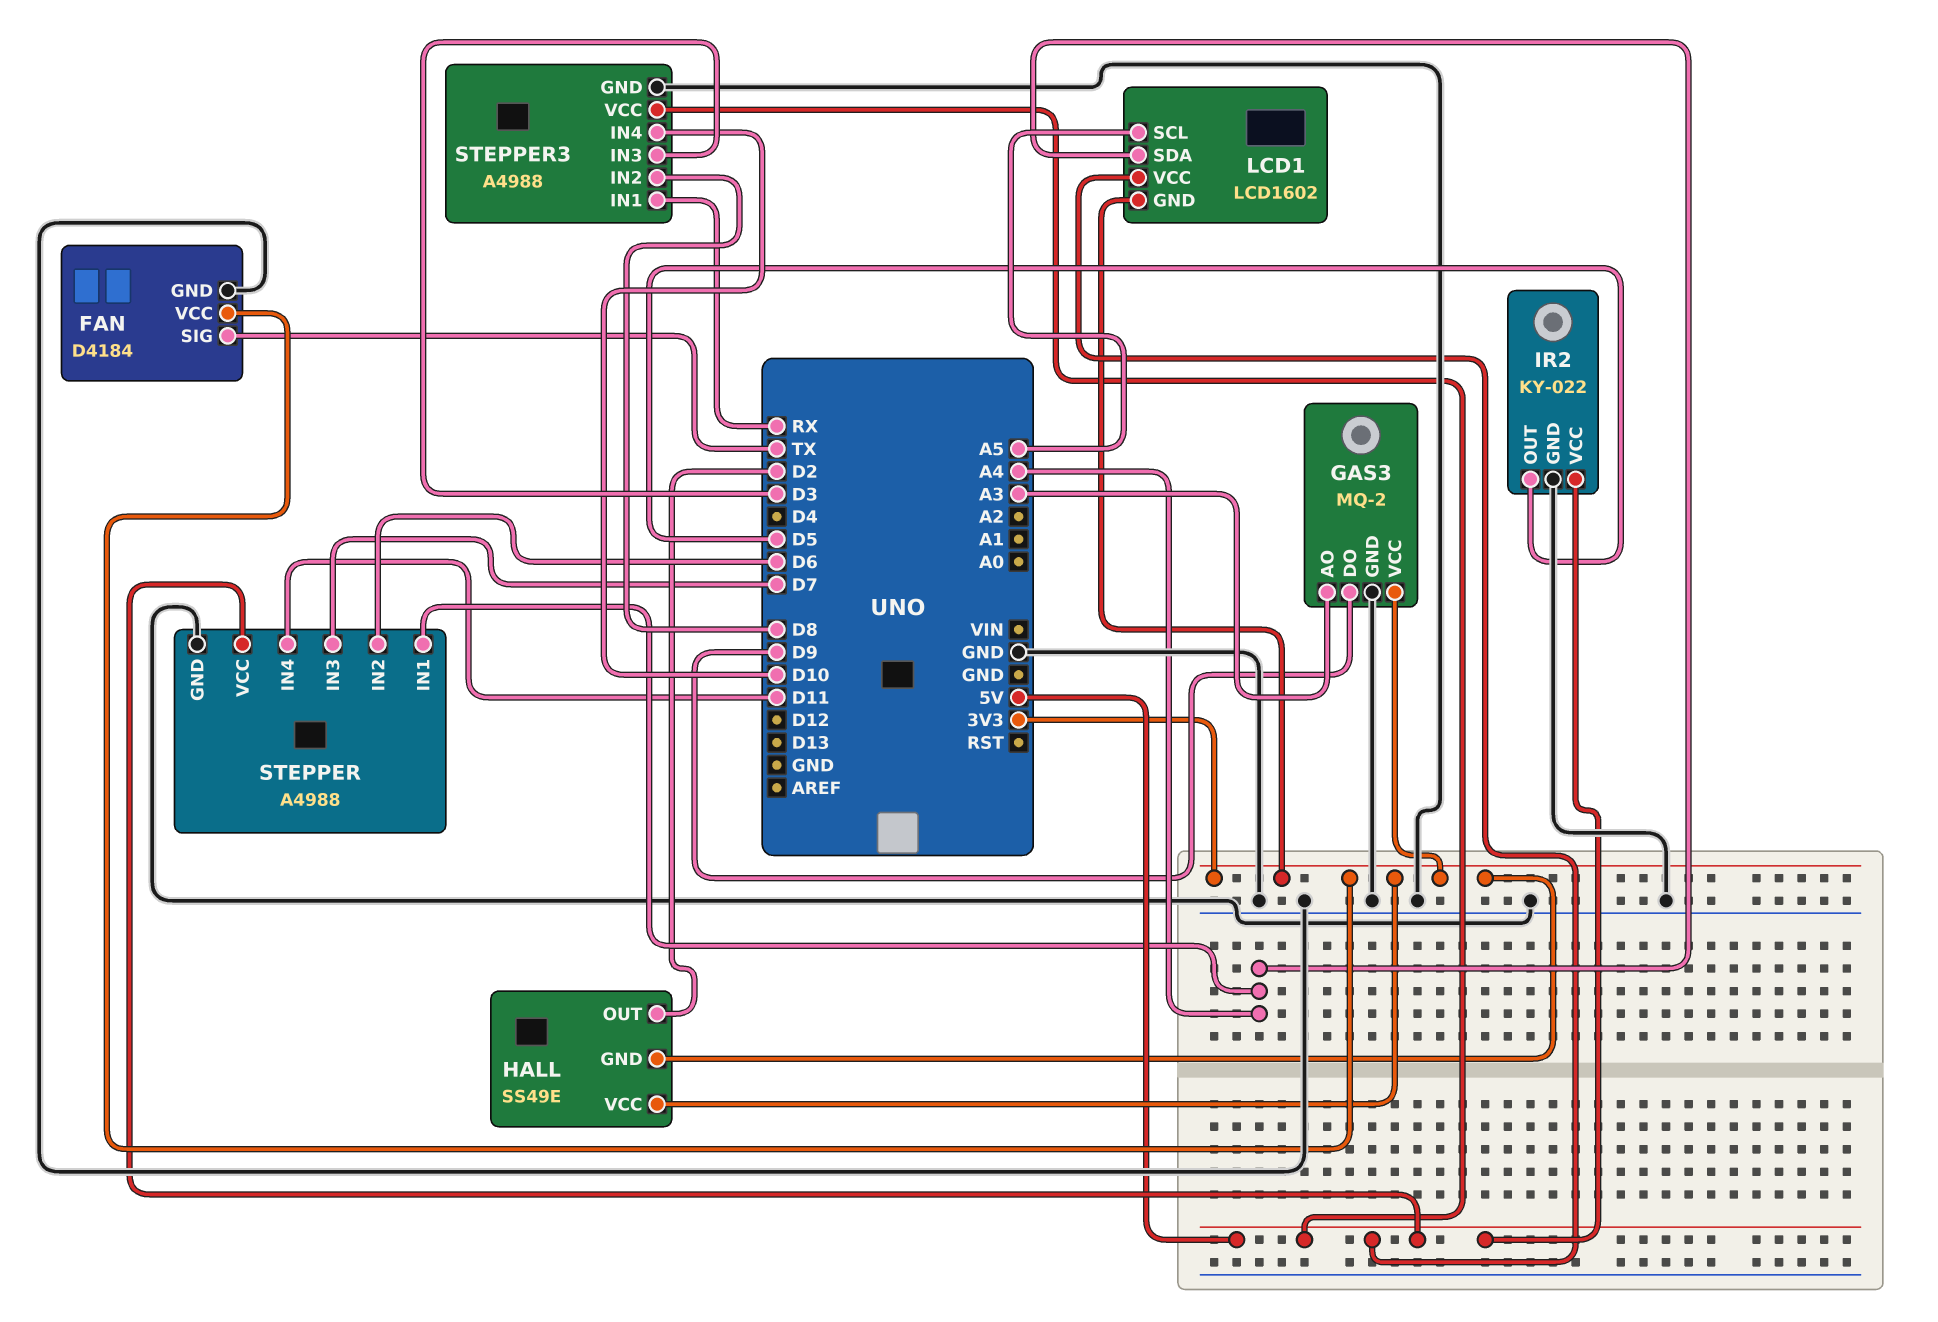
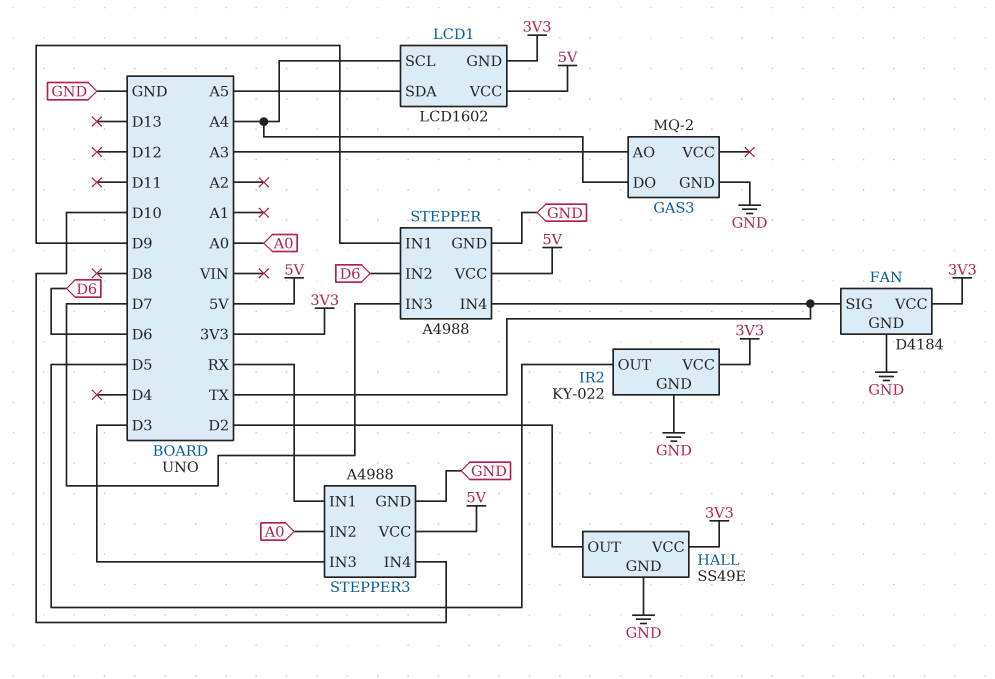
GAS3 pin DO: D9 -> A4
GAS3 pin VCC: 3V3 -> none
HALL pin GND: 3V3 -> GND
IR2 pin VCC: 5V -> 3V3
LCD1 pin SCL: A5 -> A4
LCD1 pin SDA: A4 -> A5
STEPPER pin IN1: A4 -> D9
STEPPER pin IN4: D11 -> TX
STEPPER3 pin IN2: D8 -> A0

